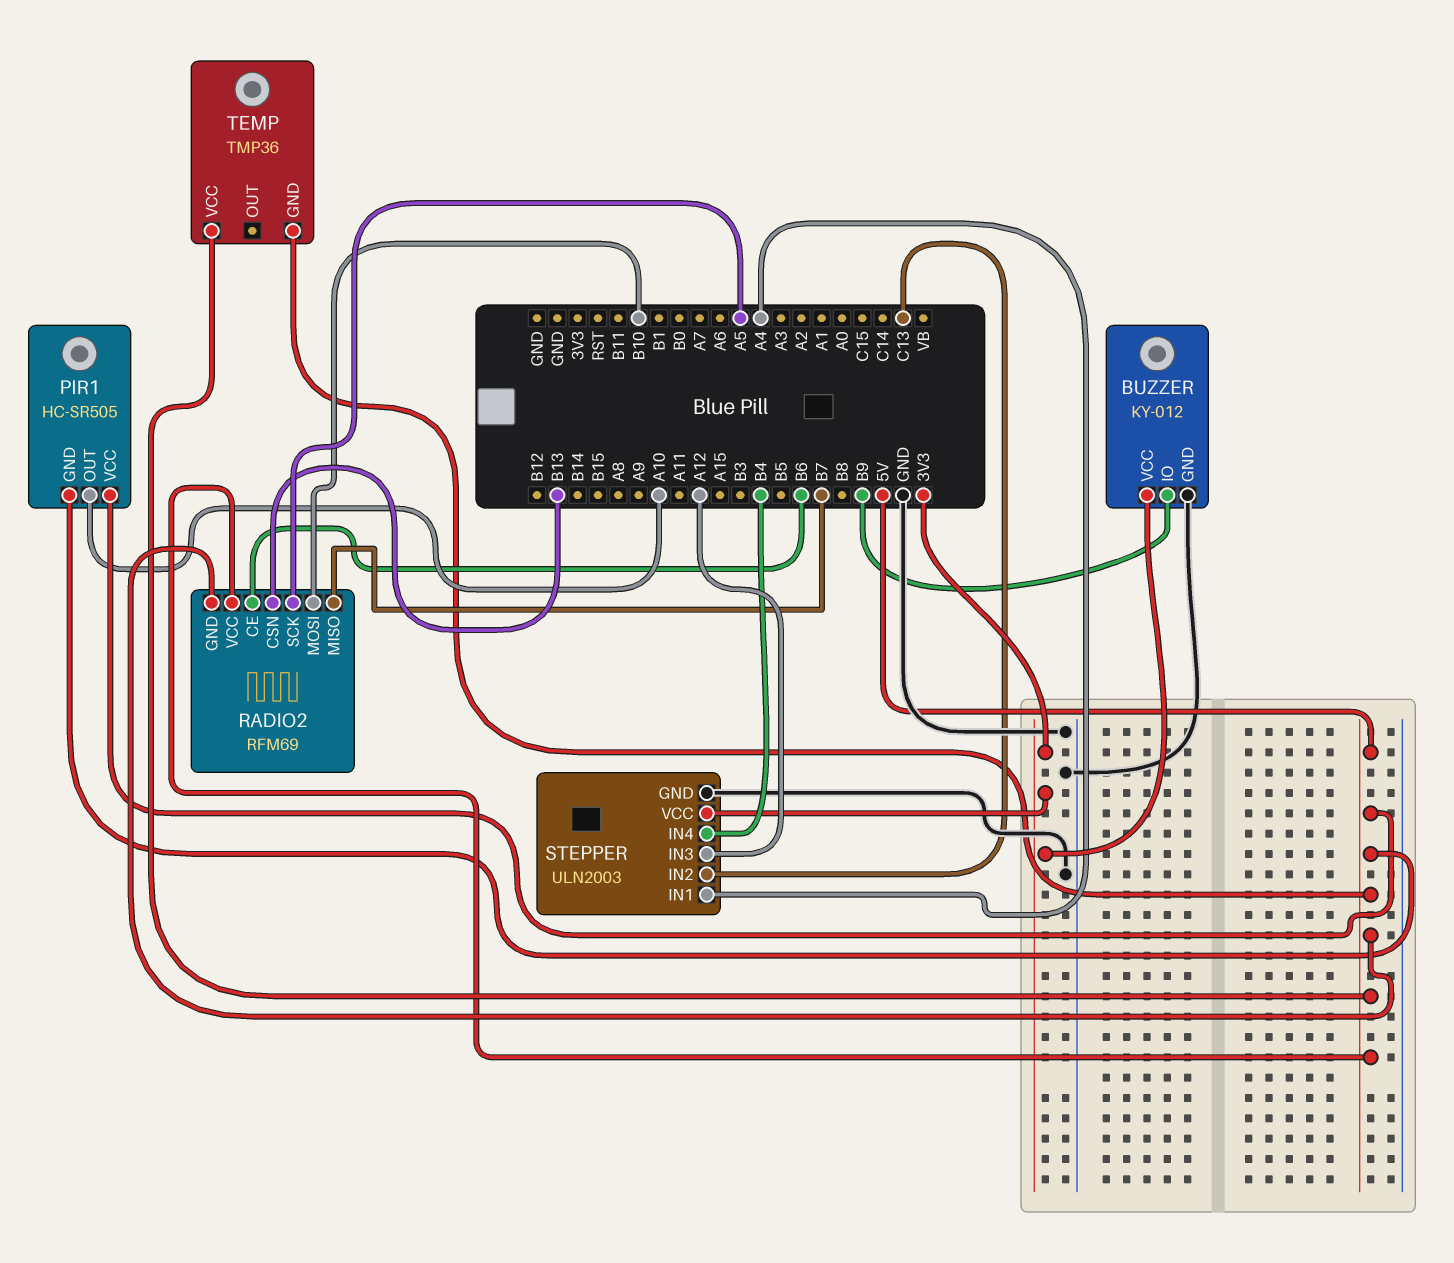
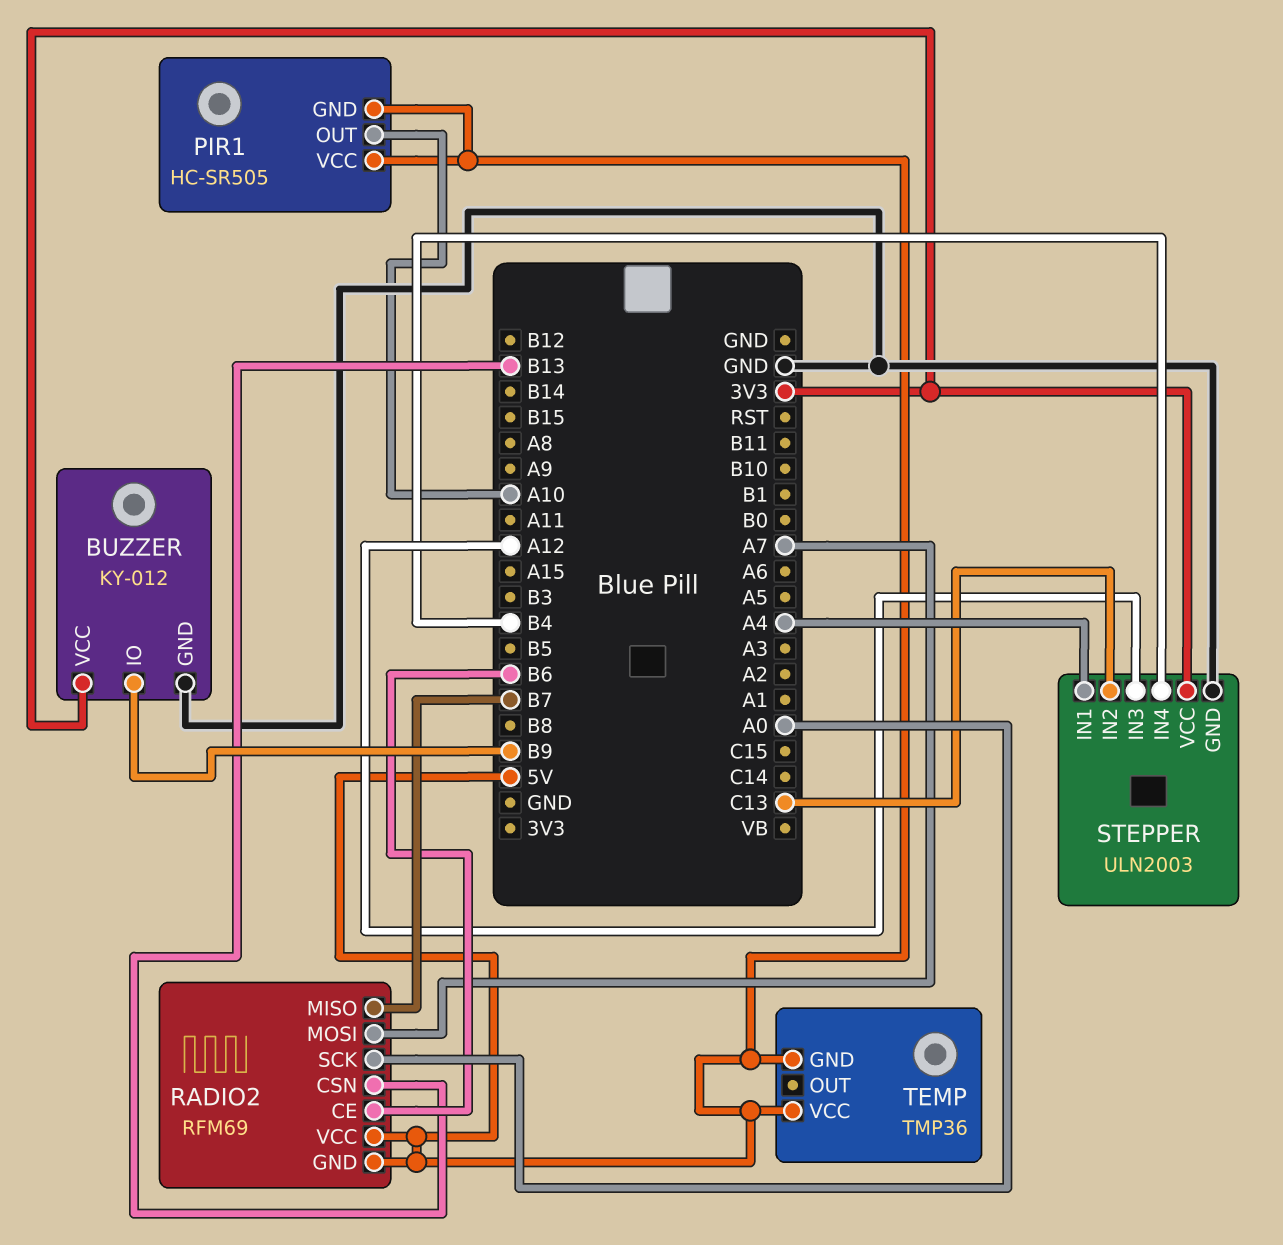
RADIO2 pin MOSI: B10 -> A7
RADIO2 pin SCK: A5 -> A0

